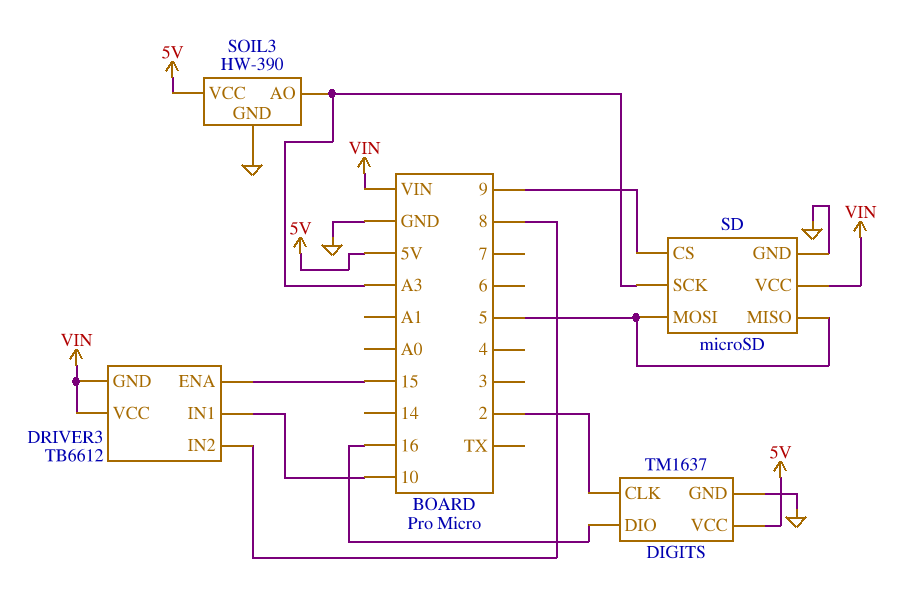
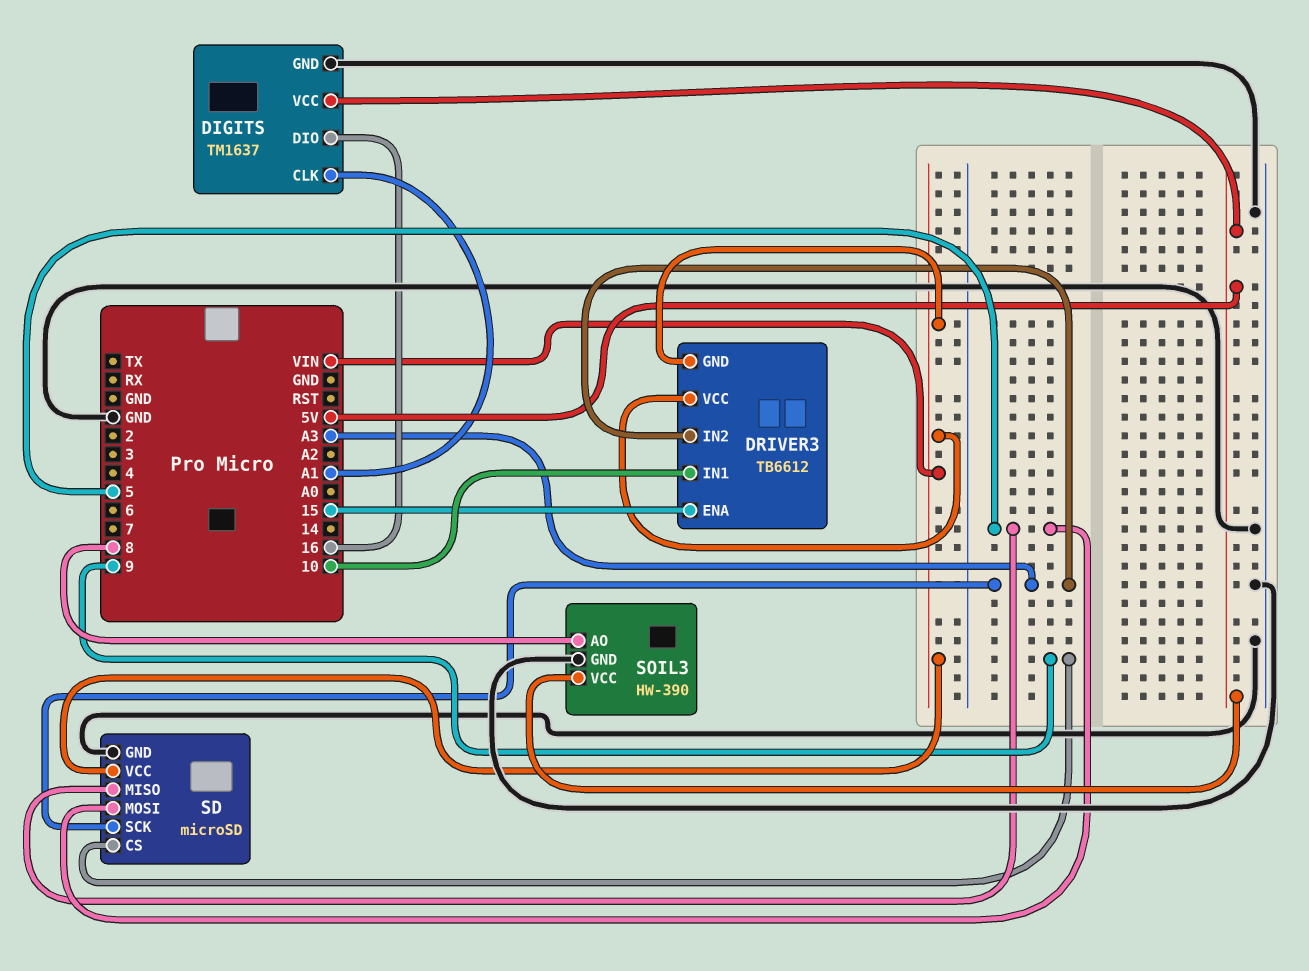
DIGITS pin CLK: 2 -> A1
DRIVER3 pin IN2: 8 -> A3
SOIL3 pin AO: A3 -> 8

